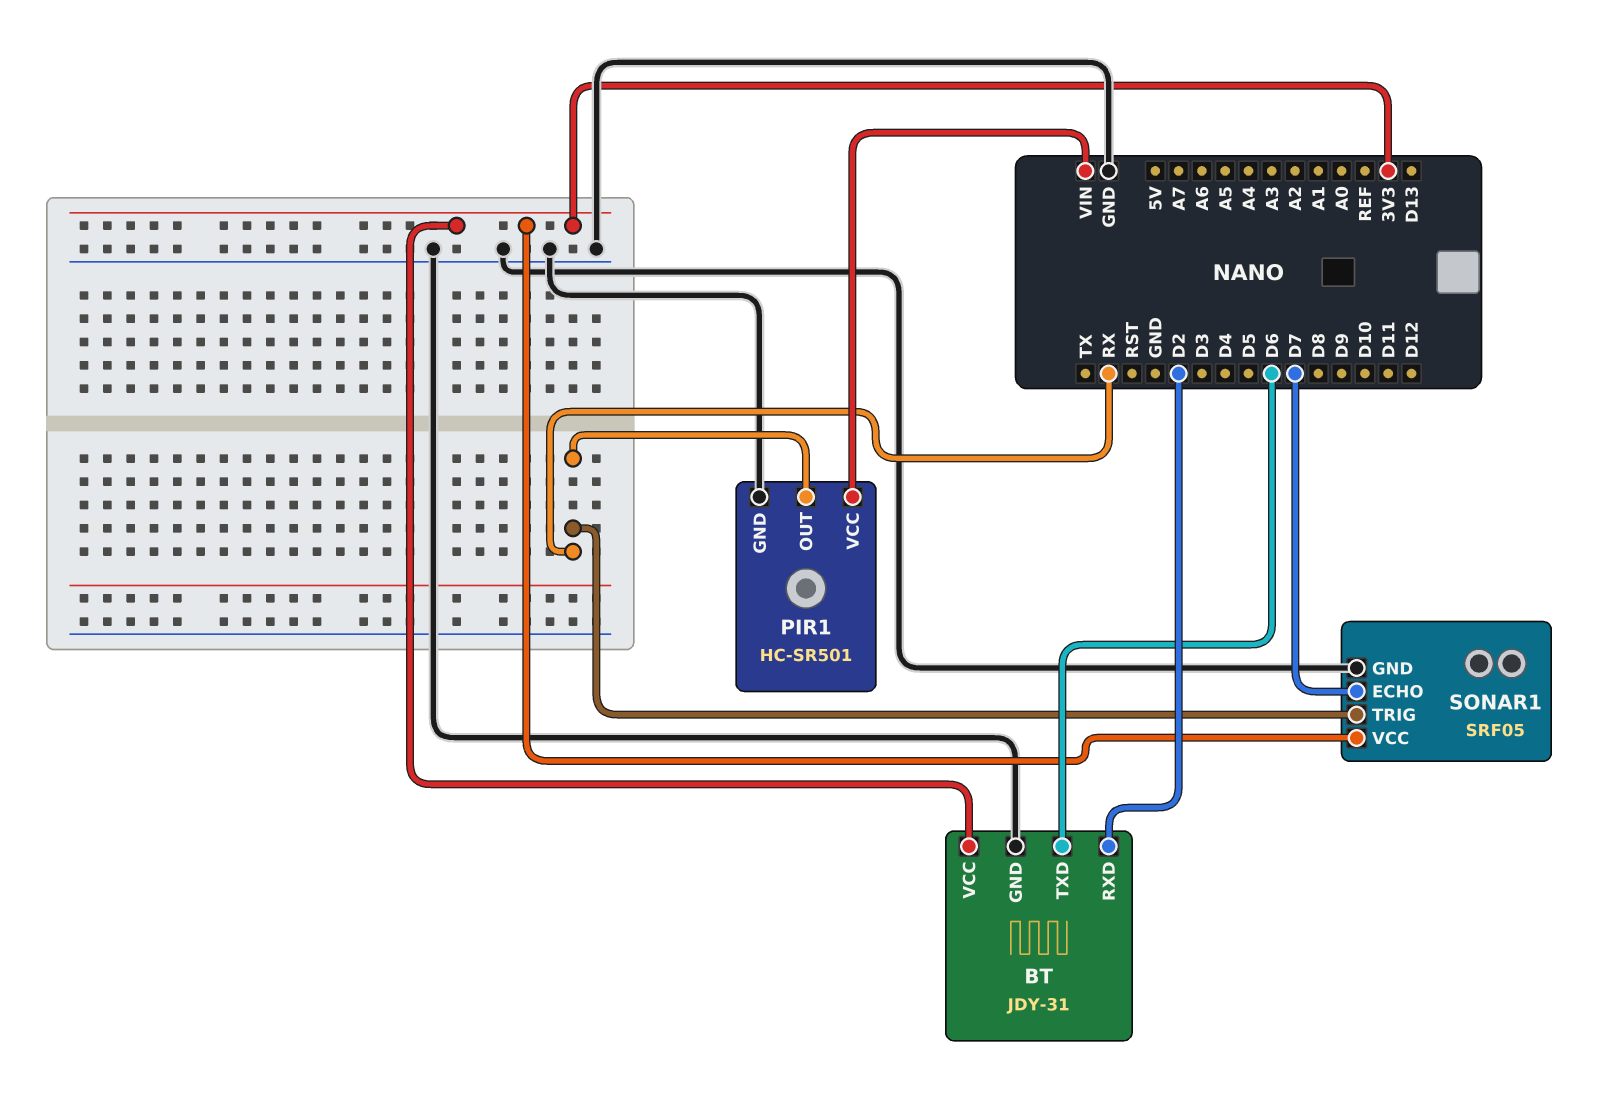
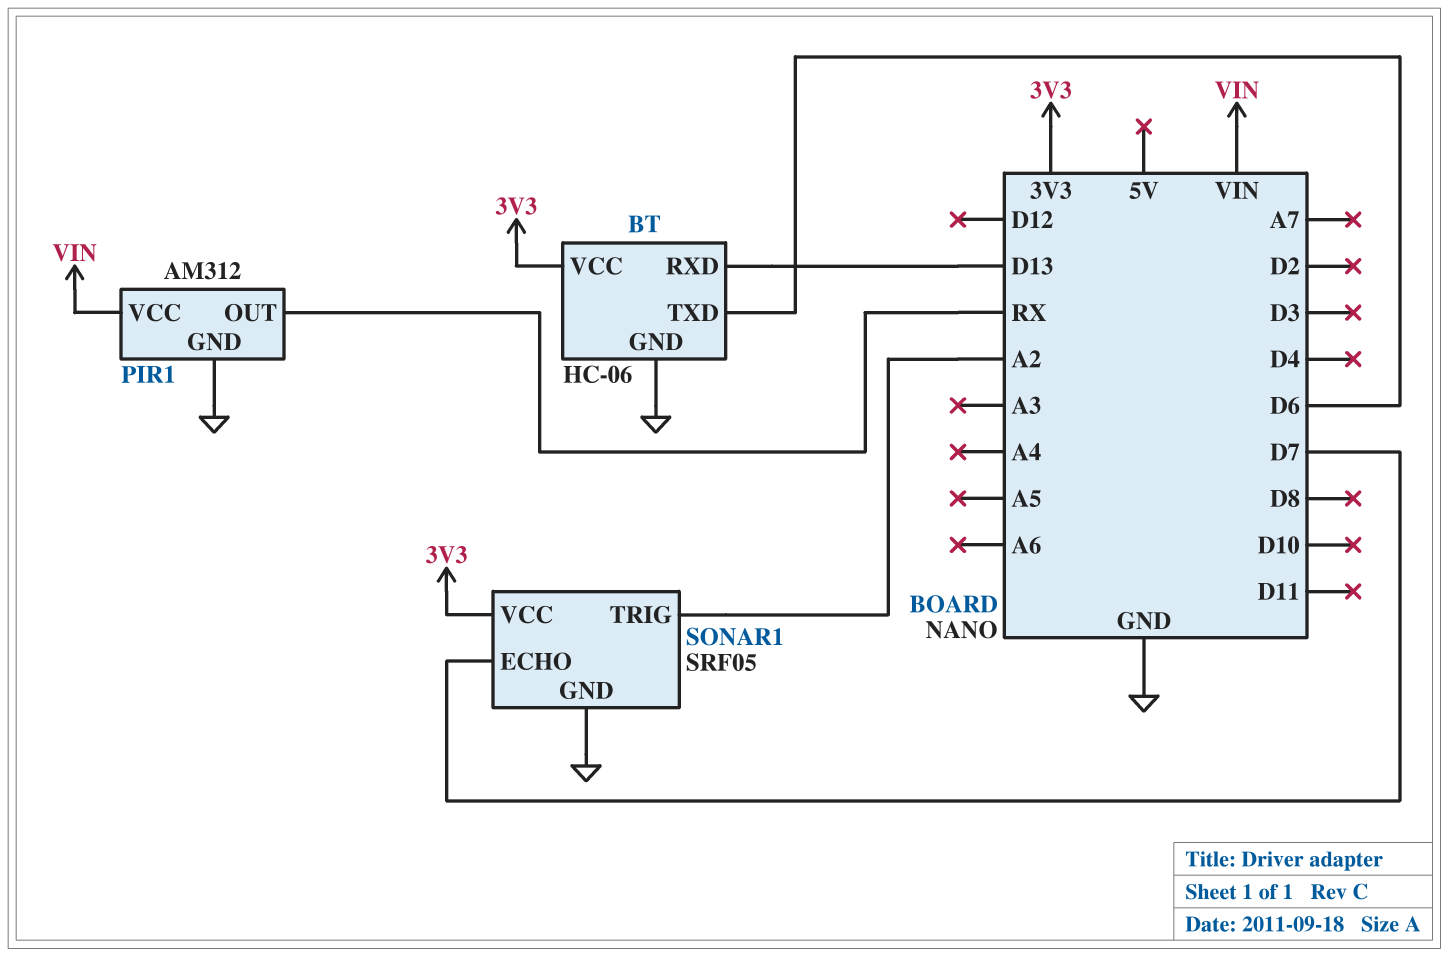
BT: JDY-31 -> HC-06
BT pin RXD: D2 -> D13
PIR1: HC-SR501 -> AM312
SONAR1 pin TRIG: RX -> A2

